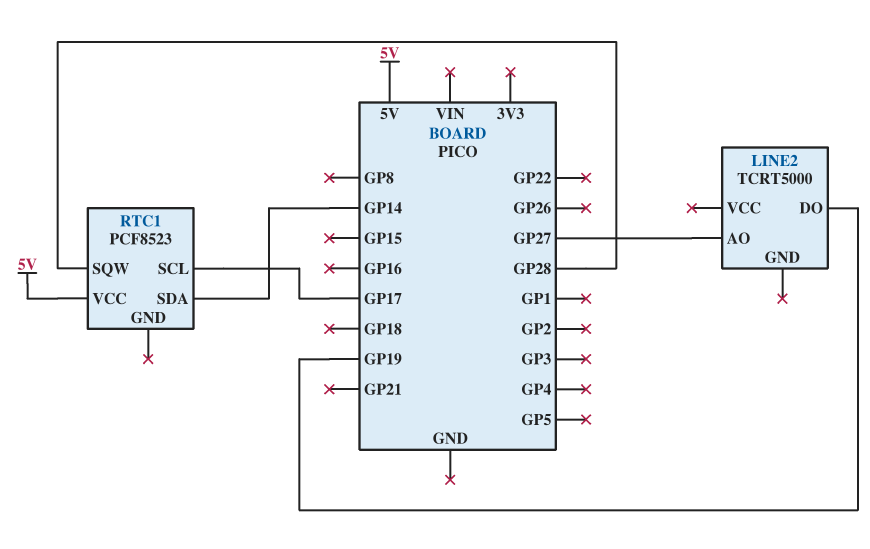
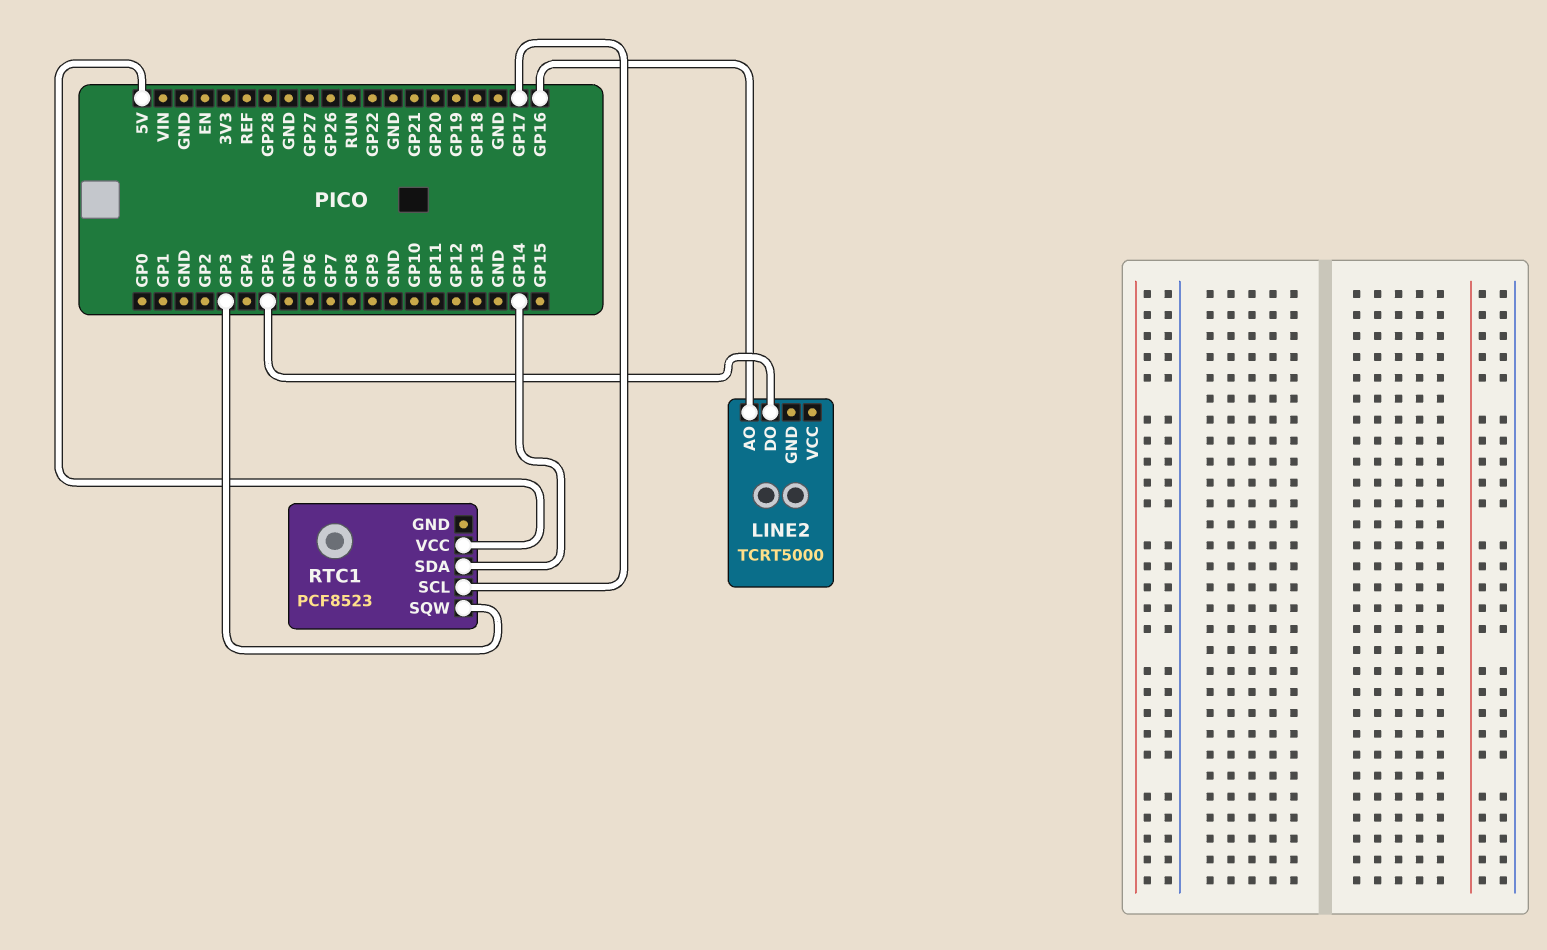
LINE2 pin AO: GP27 -> GP16
LINE2 pin DO: GP19 -> GP5
RTC1 pin SQW: GP28 -> GP3

